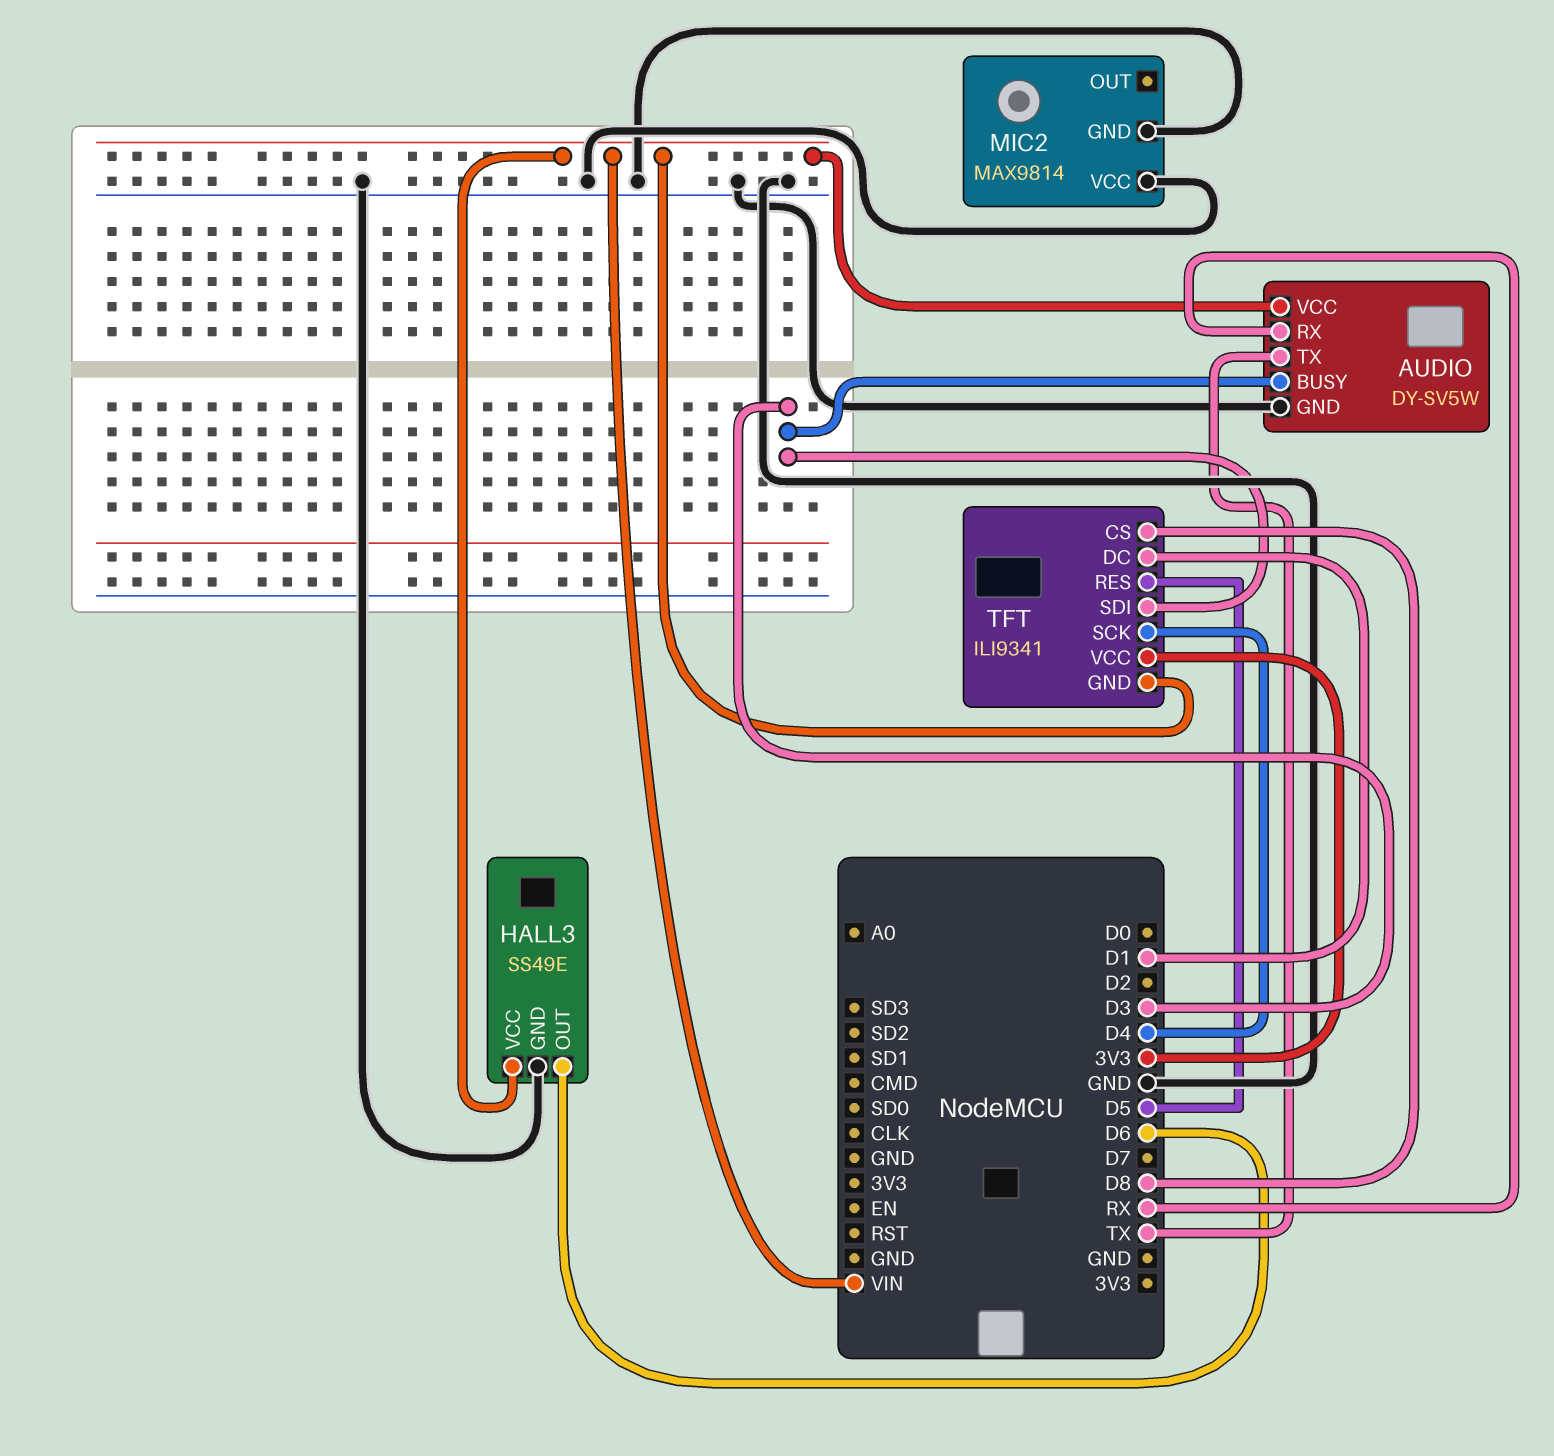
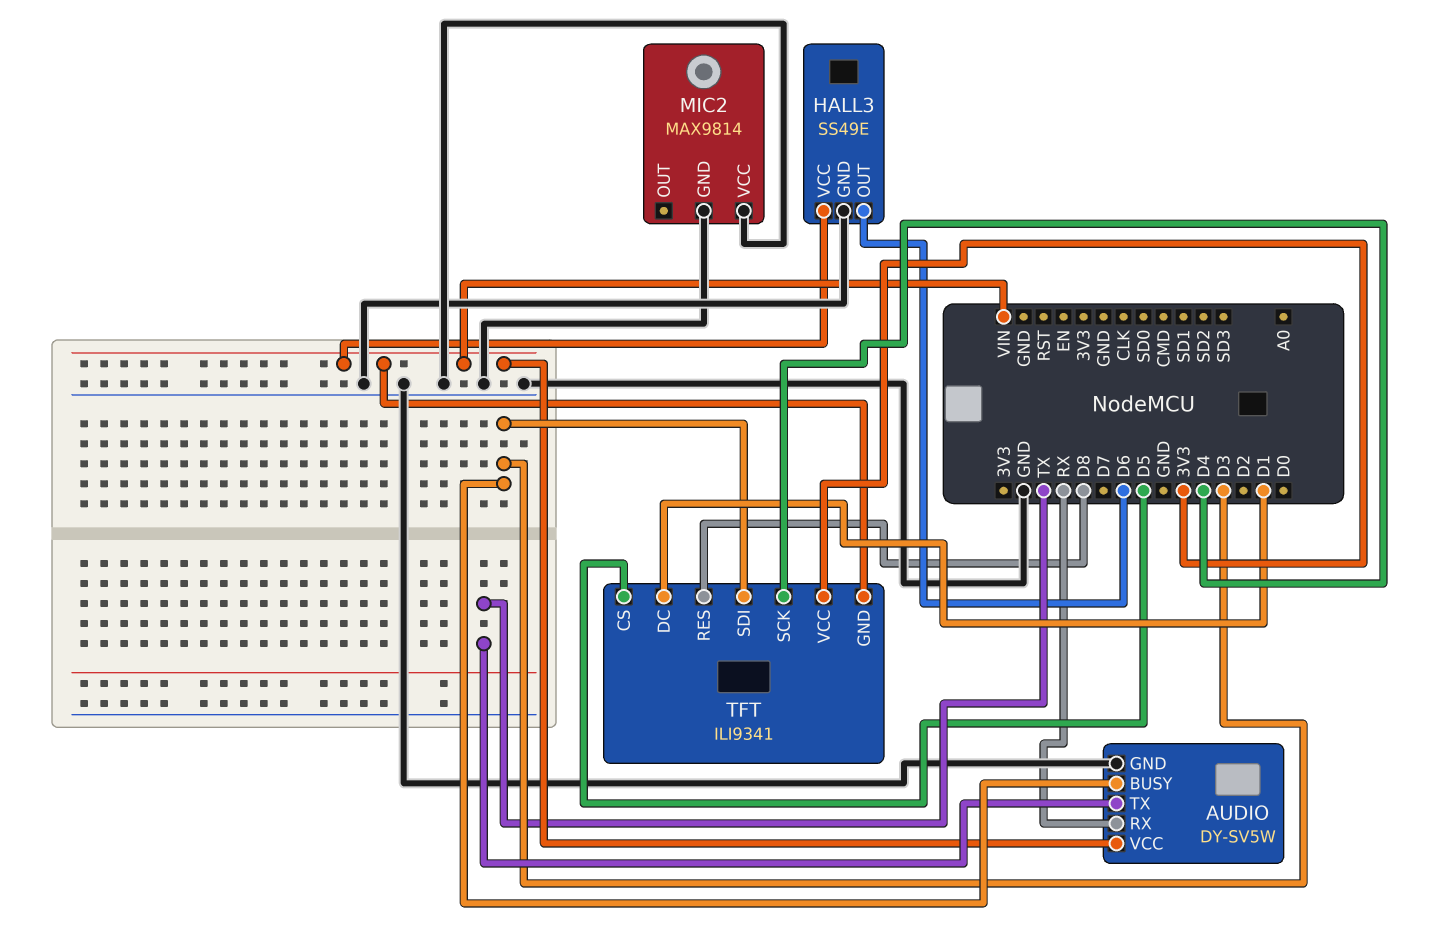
TFT pin CS: D8 -> D5
TFT pin RES: D5 -> D8

